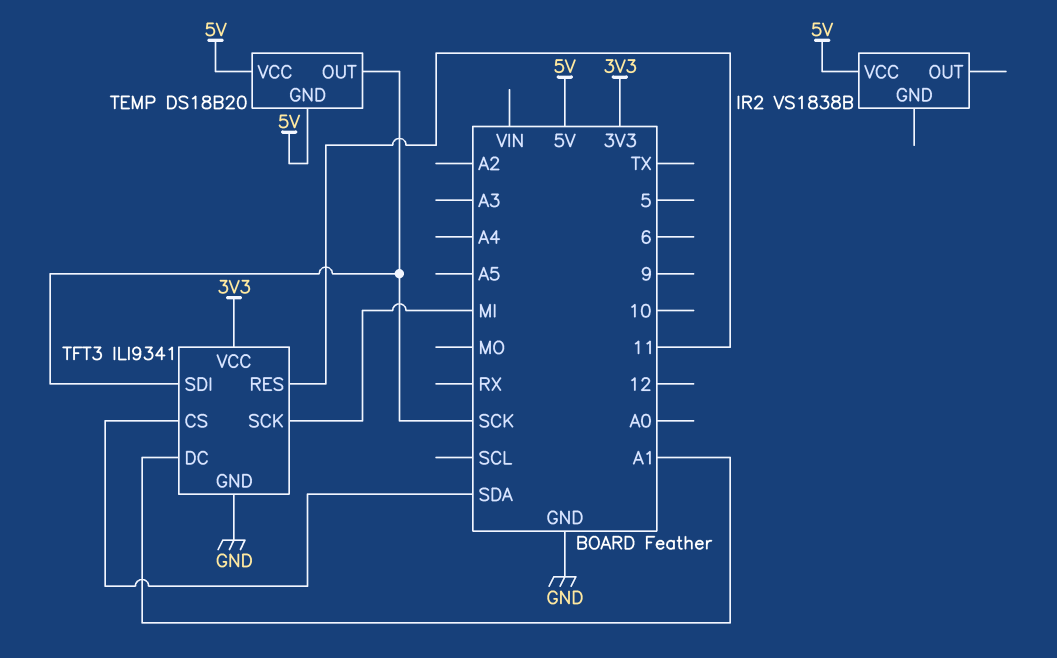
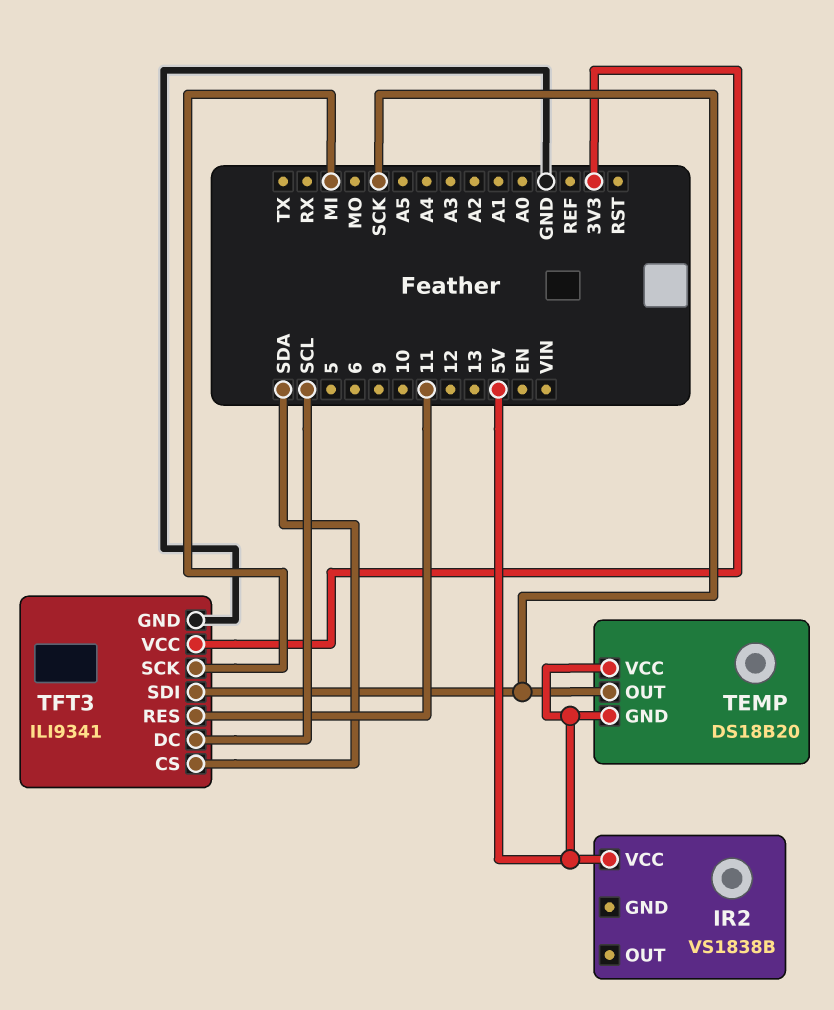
TFT3 pin DC: A1 -> SCL

